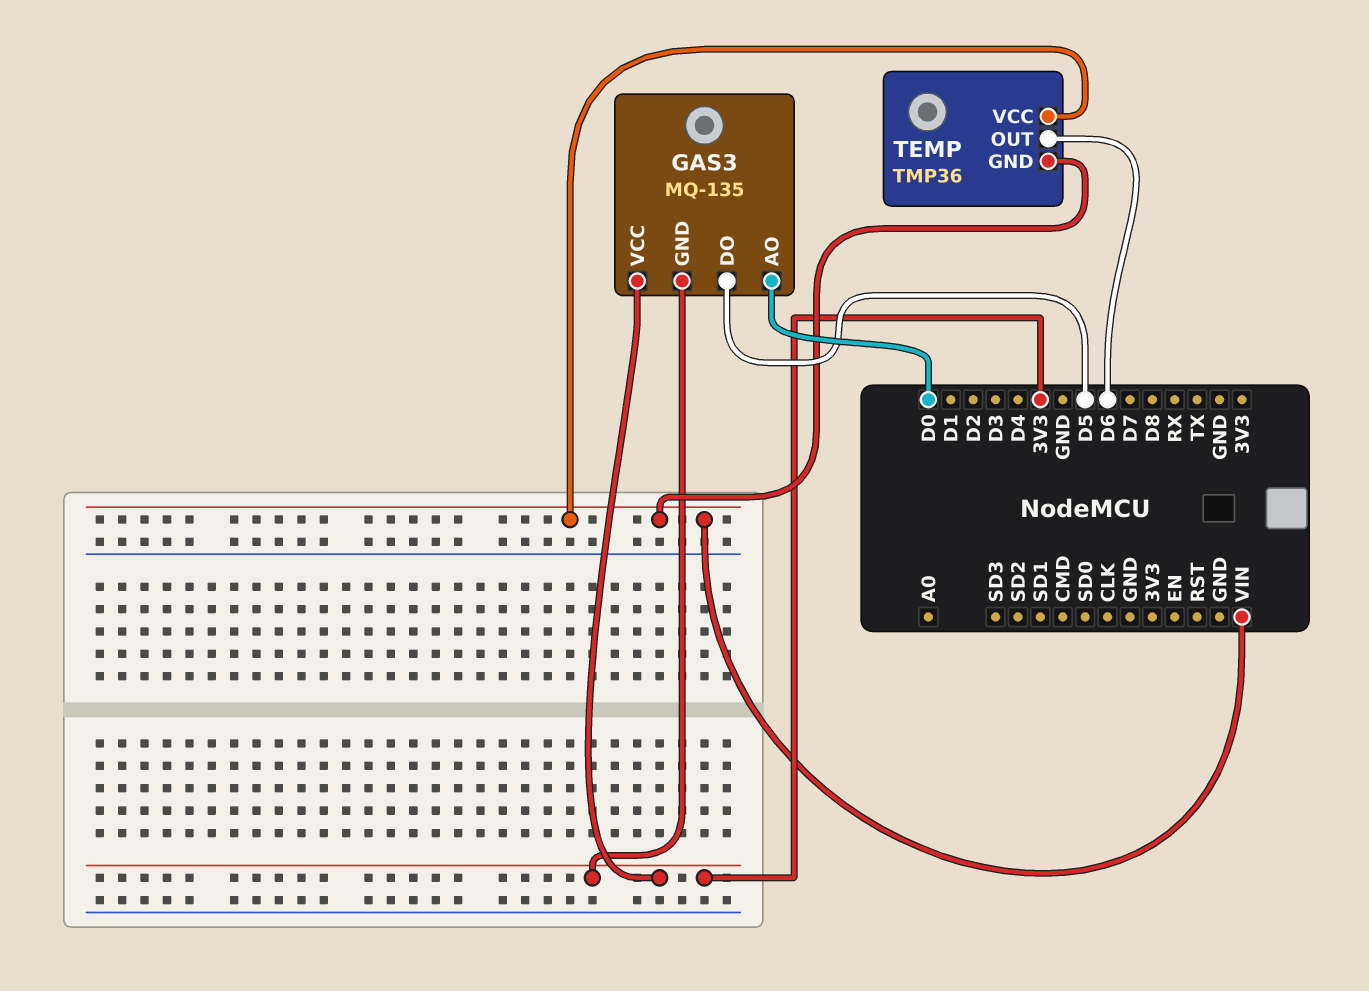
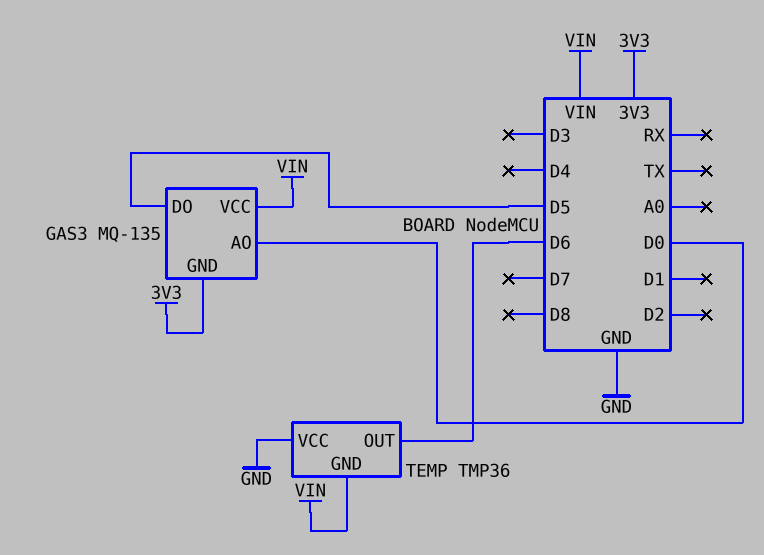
GAS3 pin VCC: 3V3 -> VIN
TEMP pin VCC: VIN -> GND

